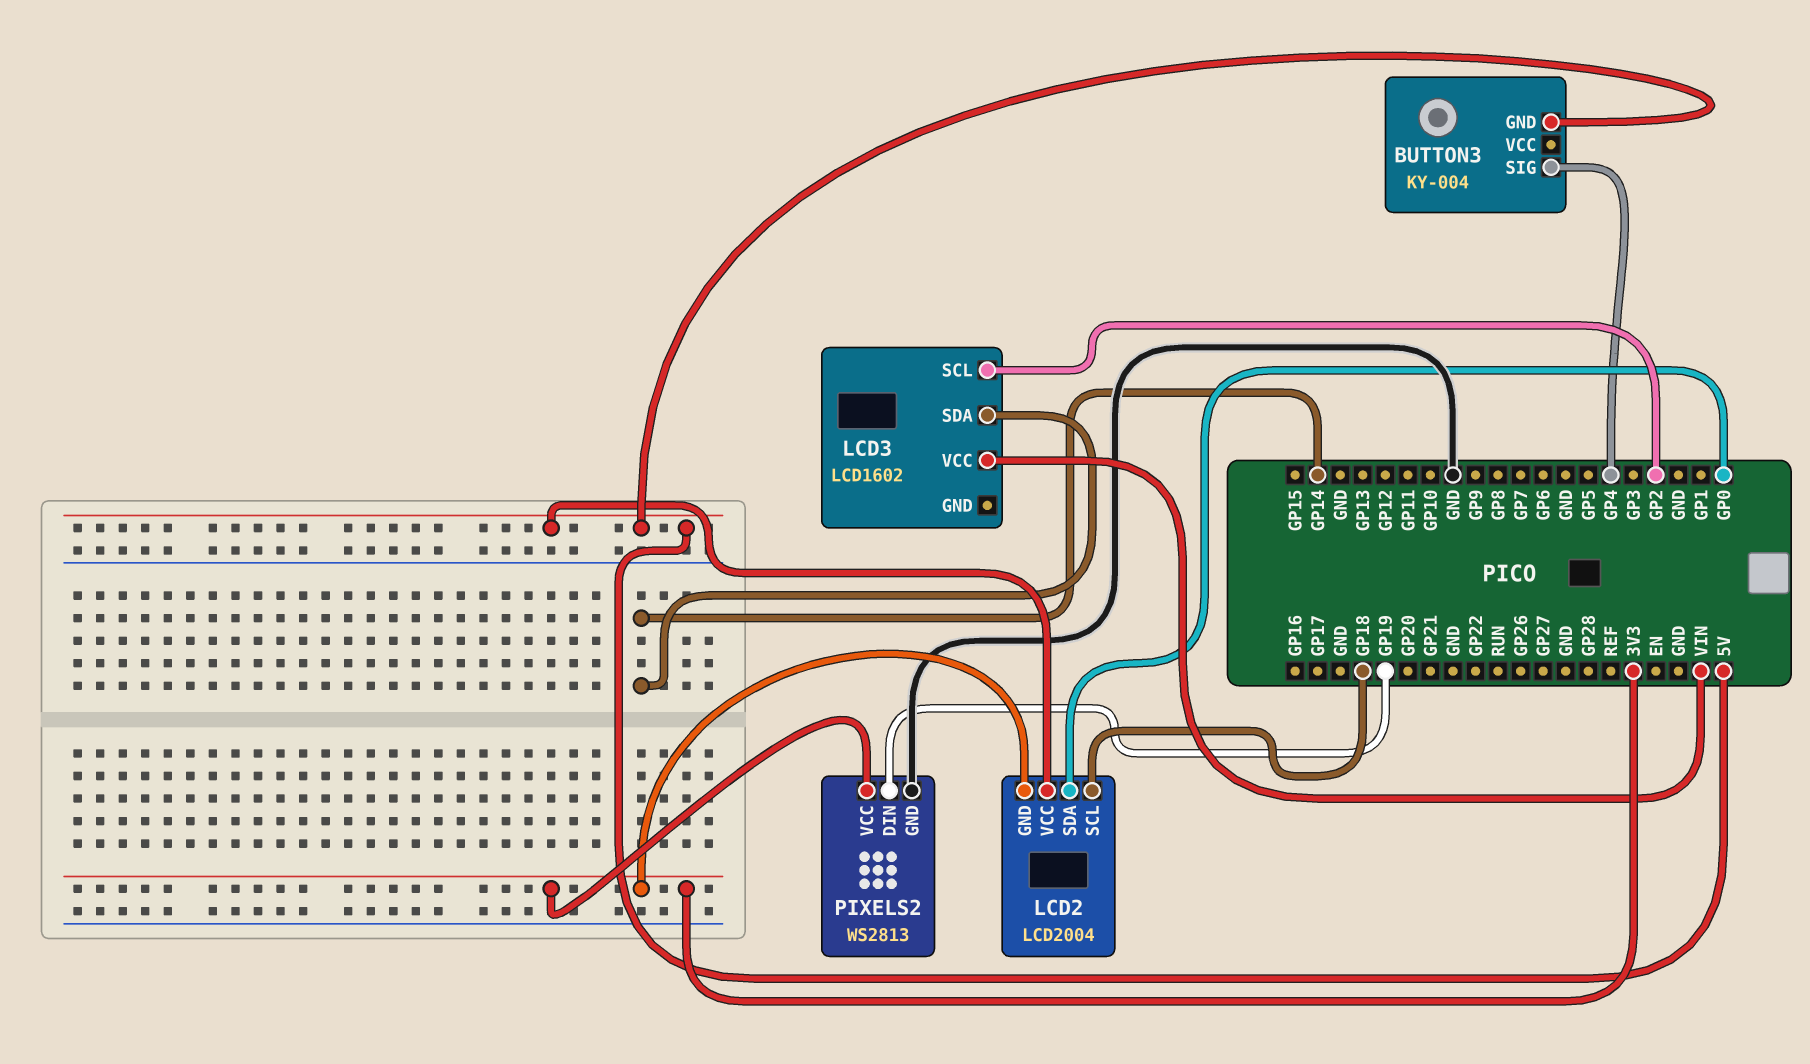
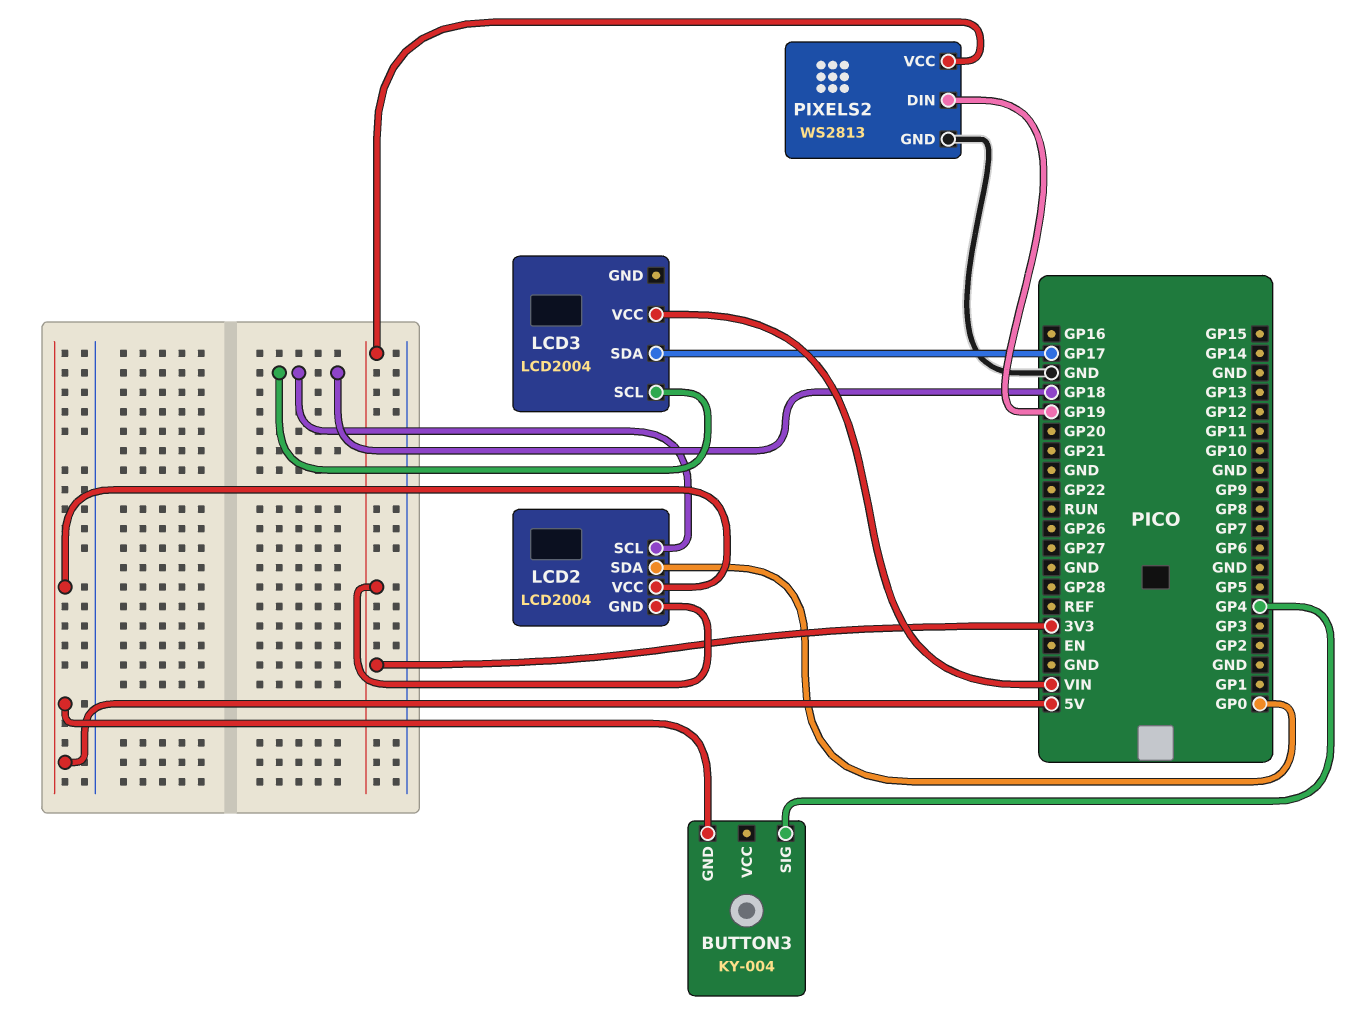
LCD3: LCD1602 -> LCD2004
LCD3 pin SCL: GP2 -> GP18
LCD3 pin SDA: GP14 -> GP17

